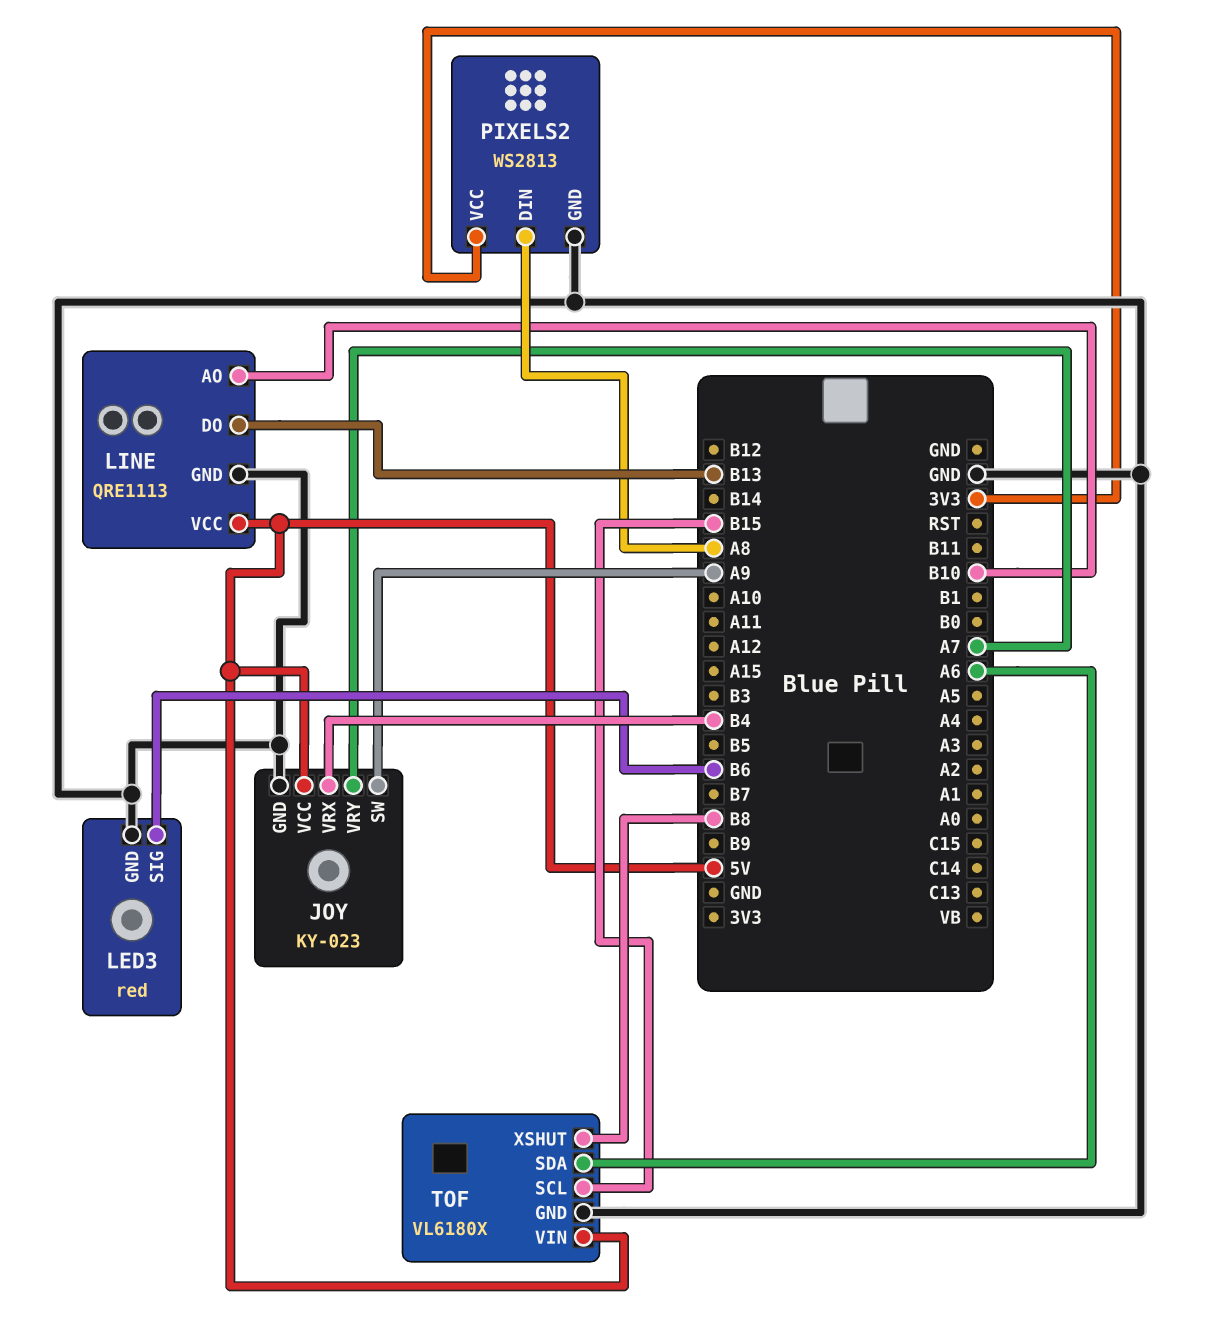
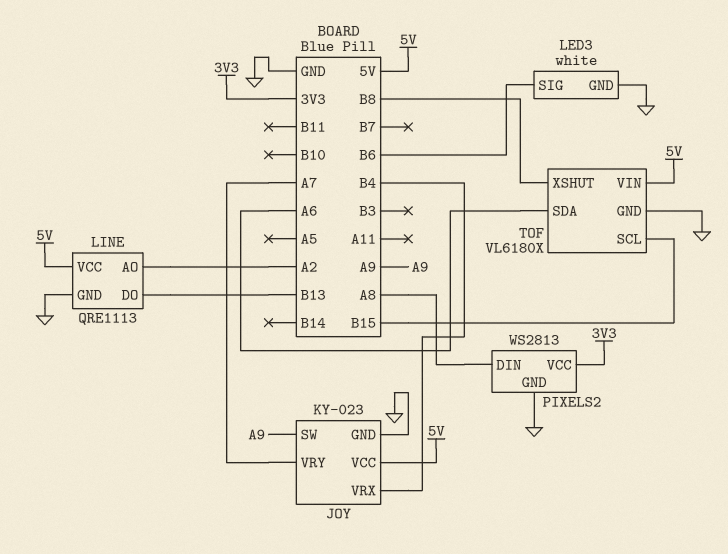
LED3: red -> white
LINE pin AO: B10 -> A2

